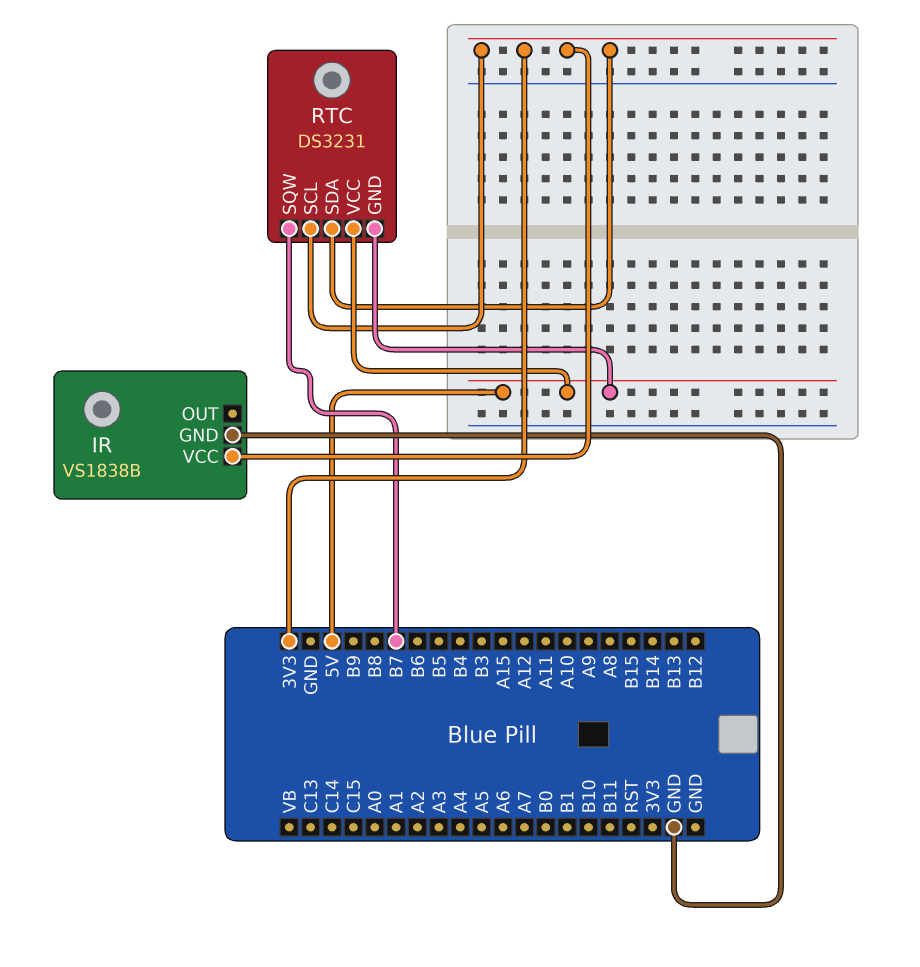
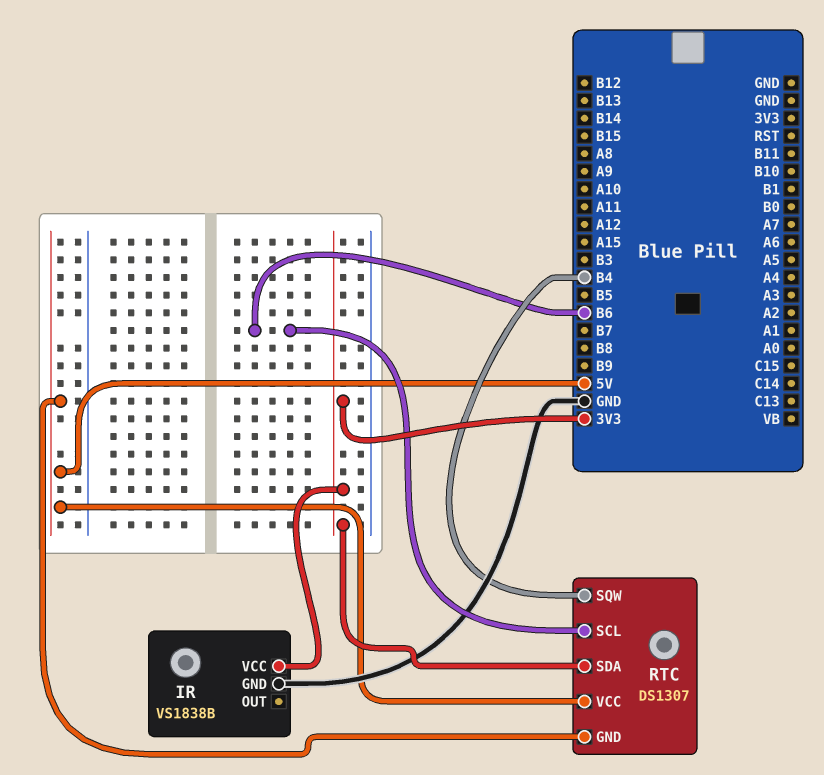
RTC: DS3231 -> DS1307
RTC pin SCL: 3V3 -> B6
RTC pin SQW: B7 -> B4

